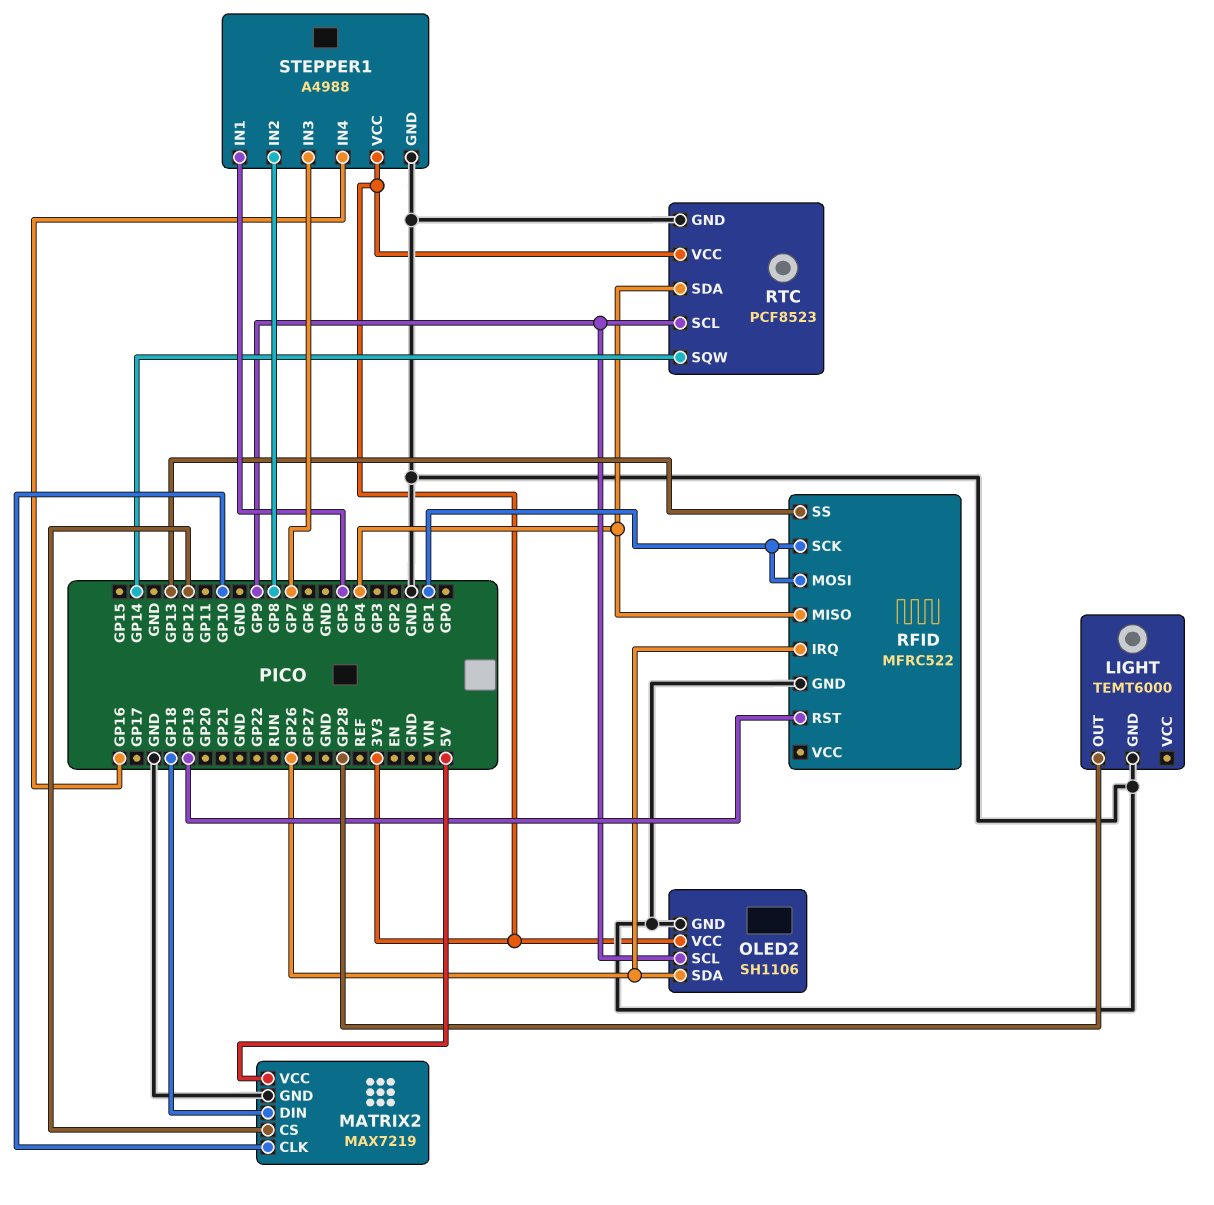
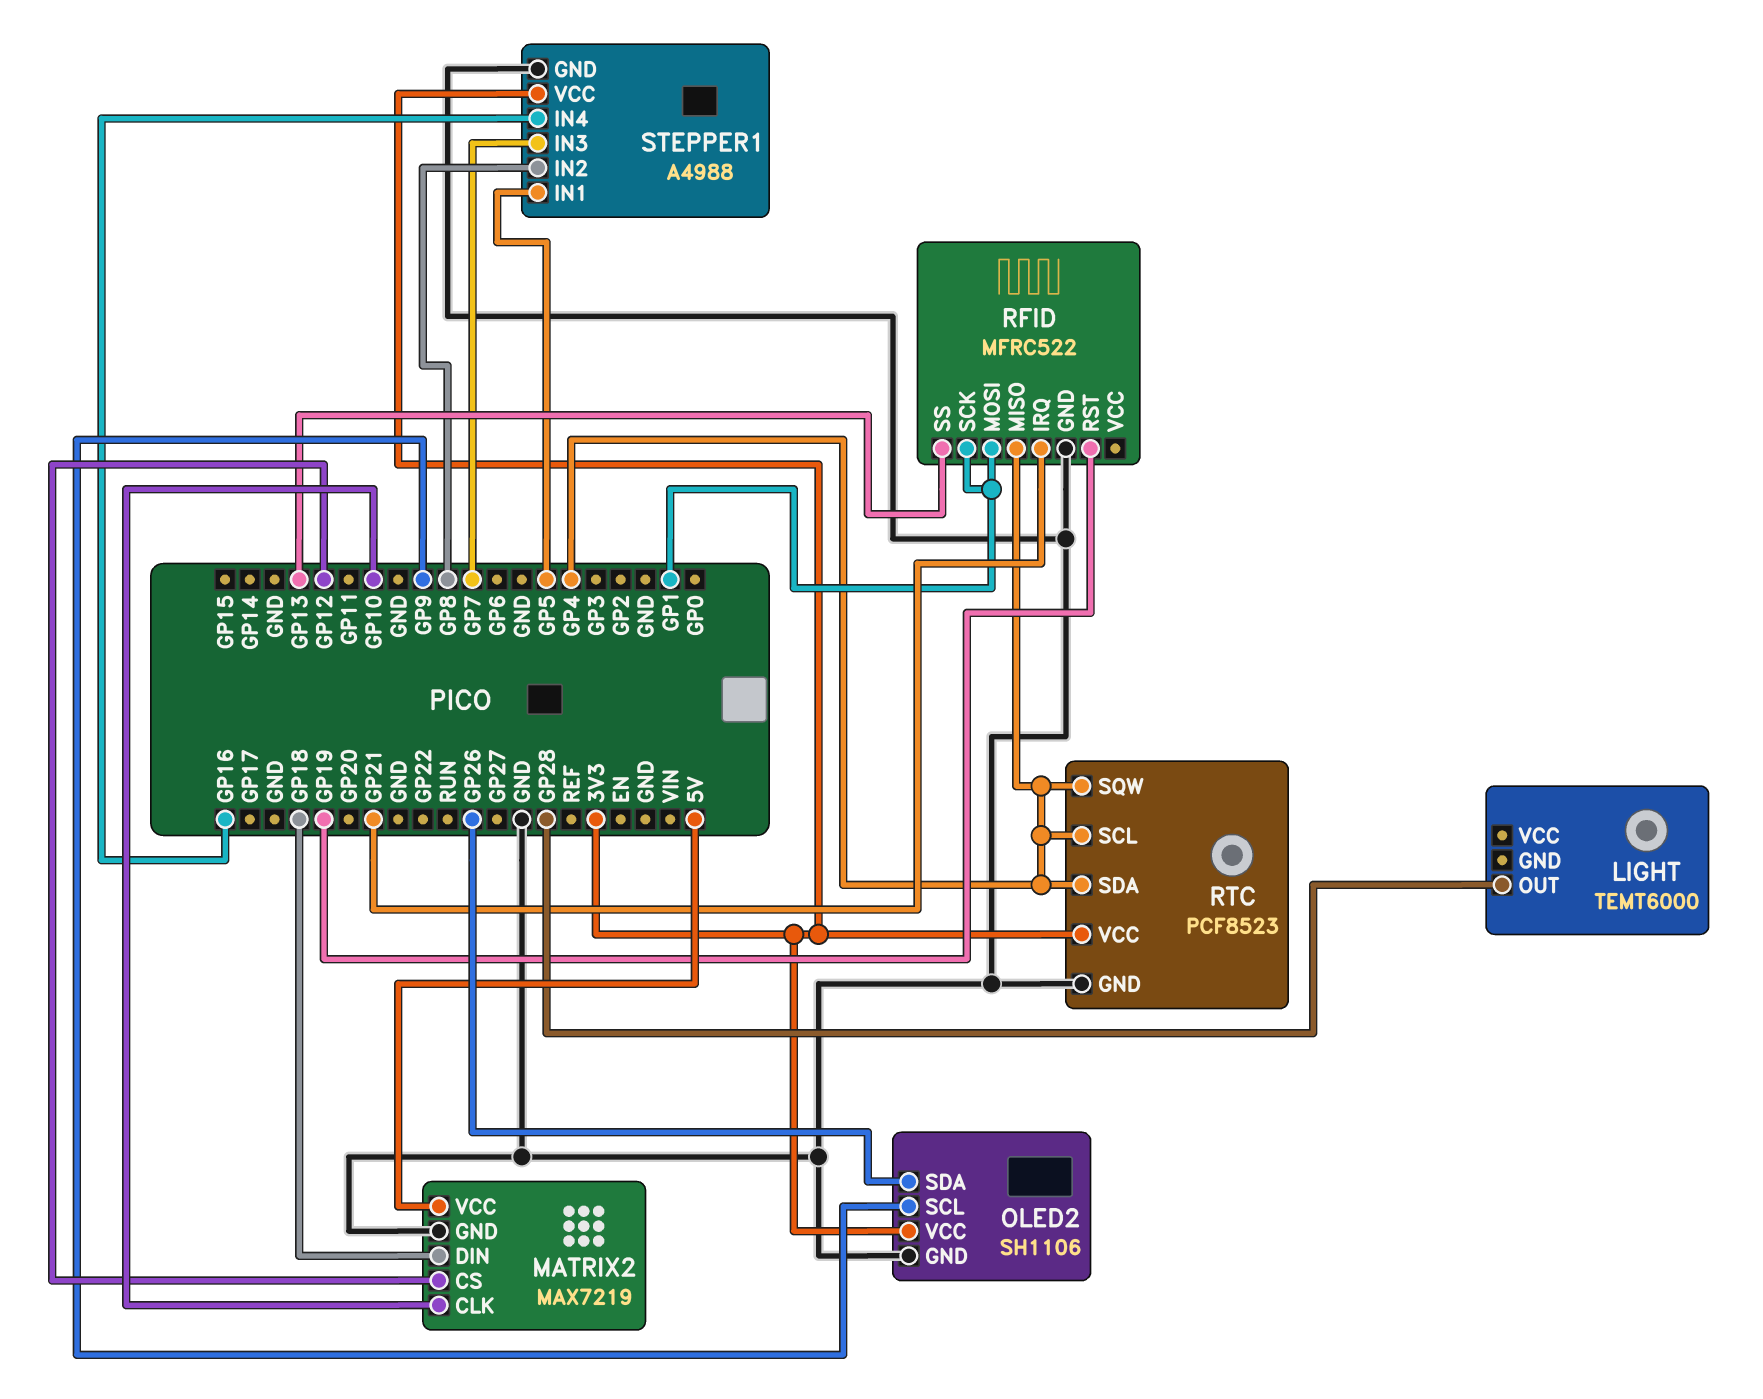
LIGHT pin GND: GND -> none
RFID pin IRQ: GP26 -> GP21
RTC pin SCL: GP9 -> GP4
RTC pin SQW: GP14 -> GP4

